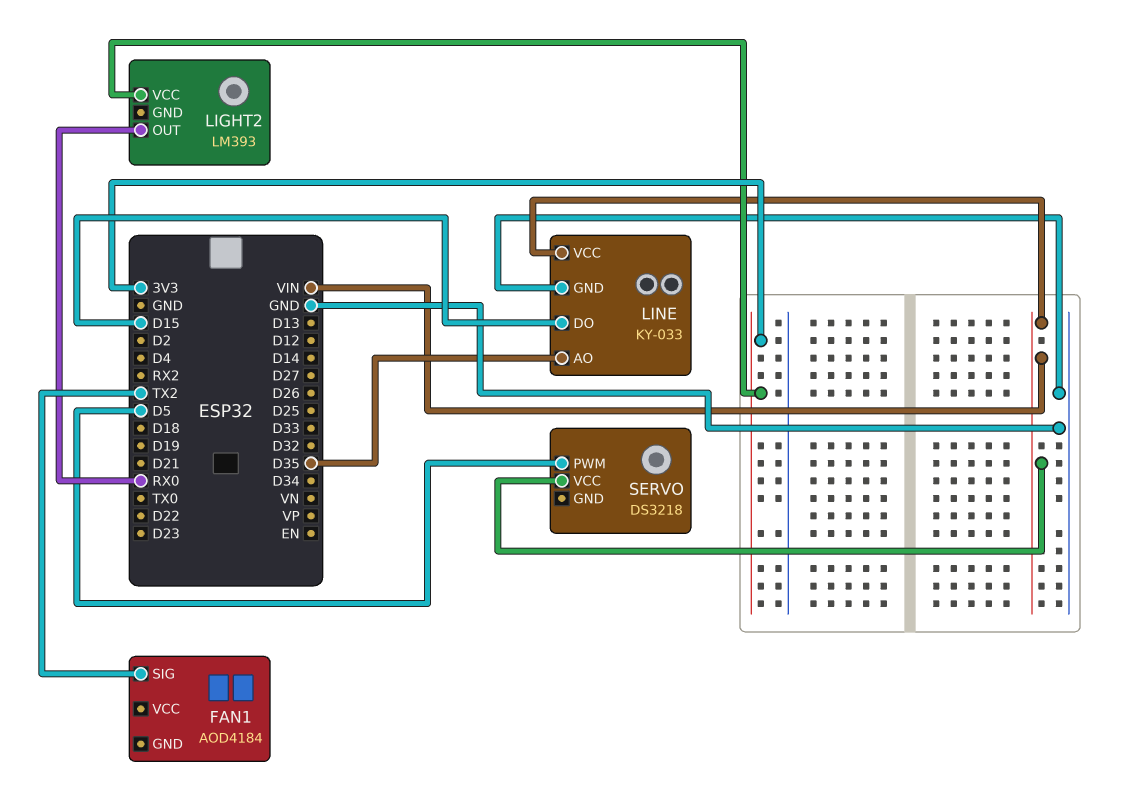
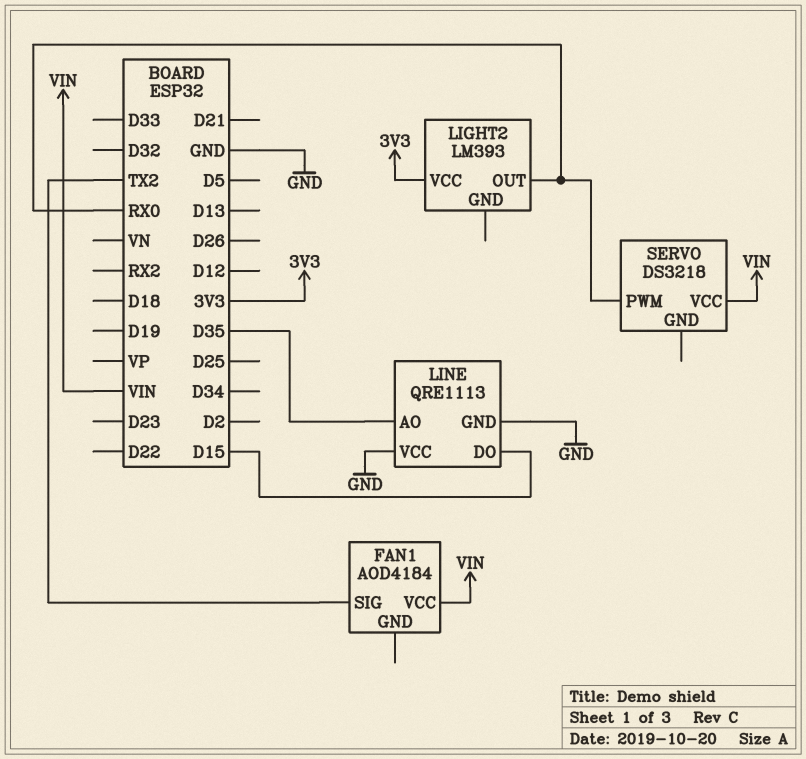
FAN1 pin VCC: none -> VIN
LINE: KY-033 -> QRE1113
LINE pin VCC: VIN -> GND
SERVO pin PWM: D5 -> RX0

